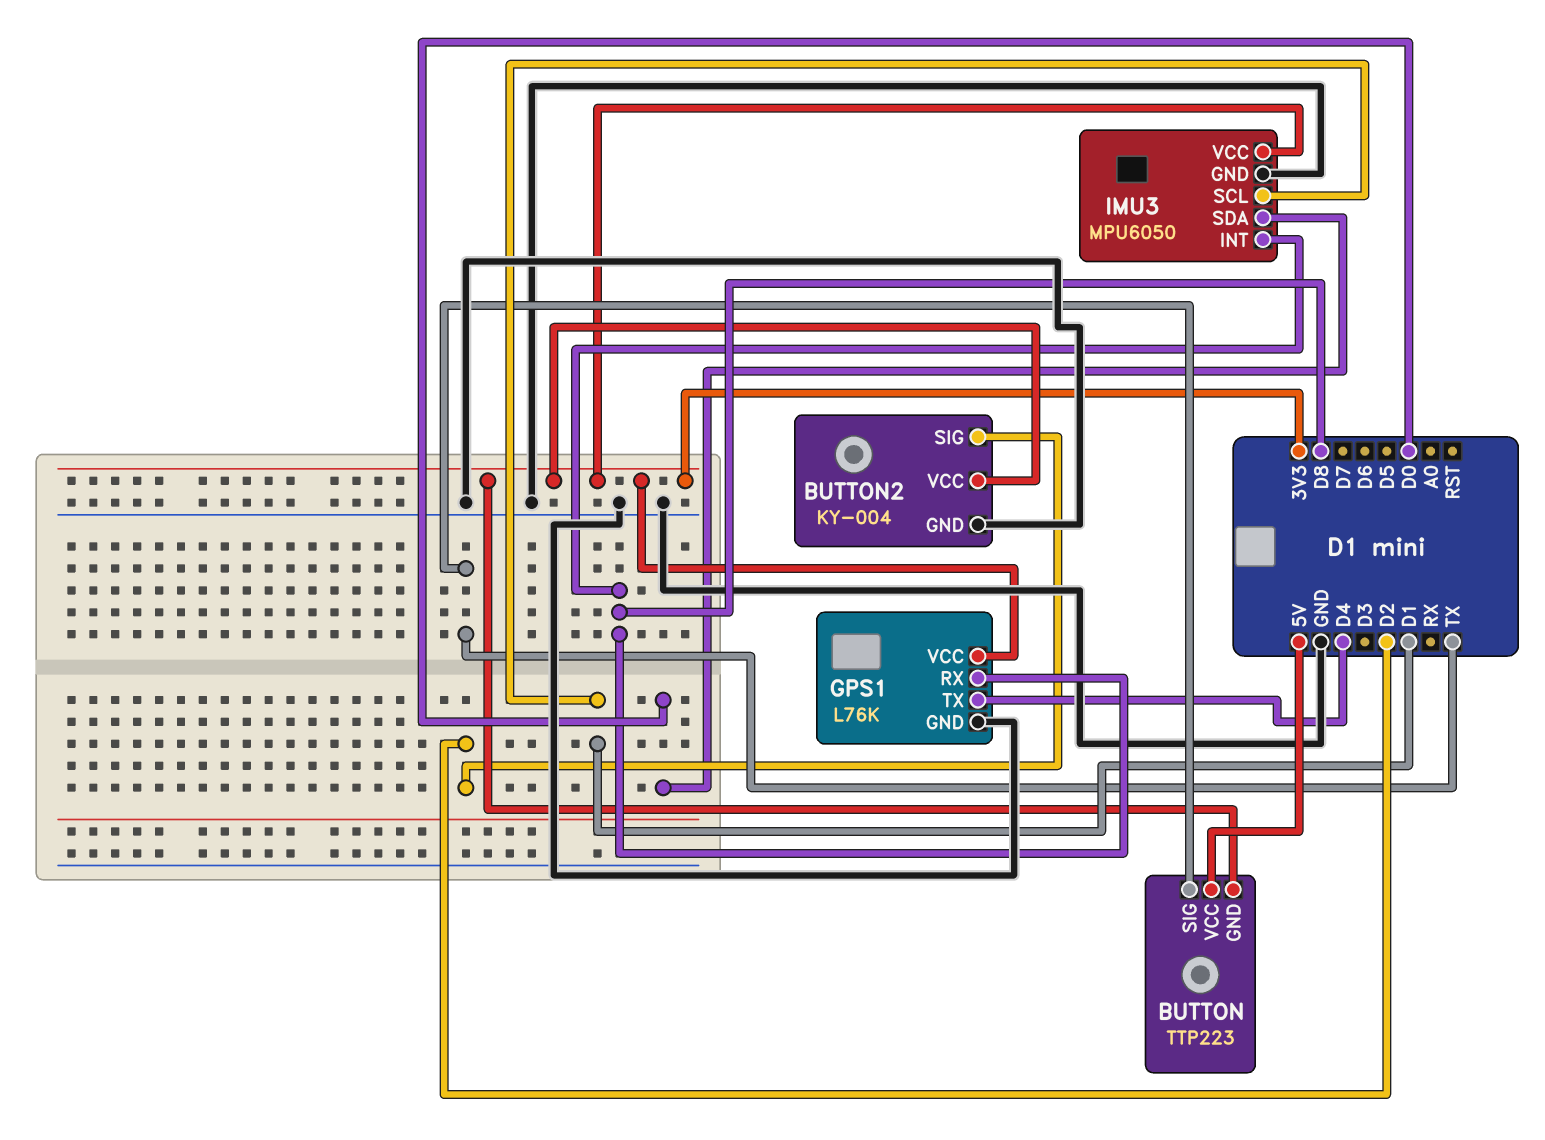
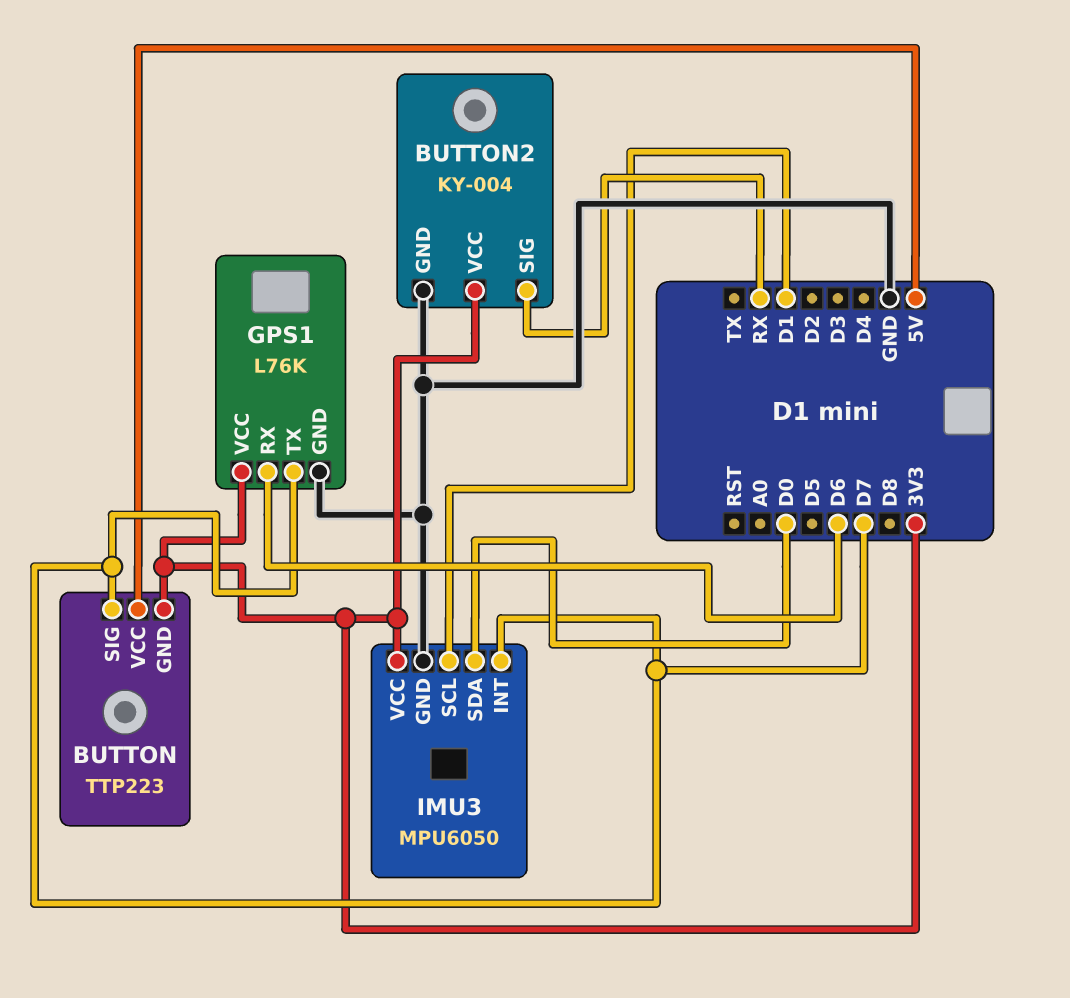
BUTTON pin SIG: TX -> D7
BUTTON2 pin SIG: D2 -> RX
GPS1 pin RX: D8 -> D6
GPS1 pin TX: D4 -> D7
IMU3 pin INT: D8 -> D7

